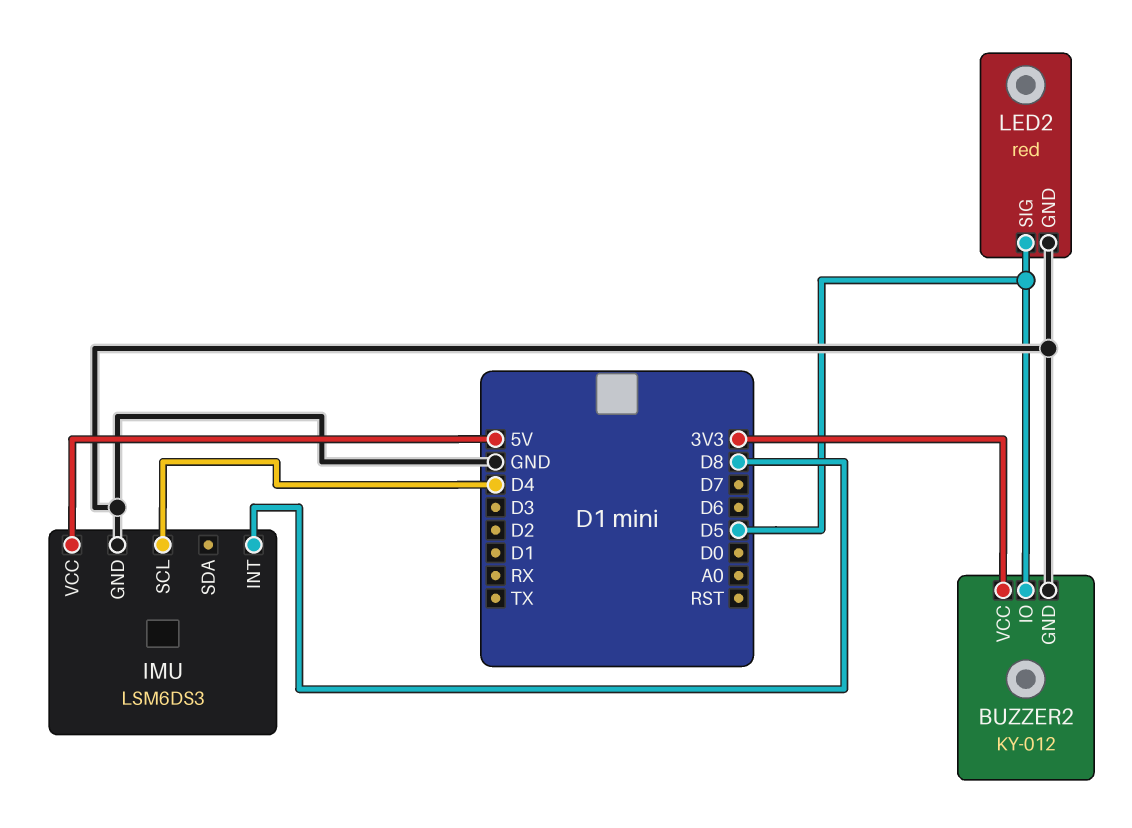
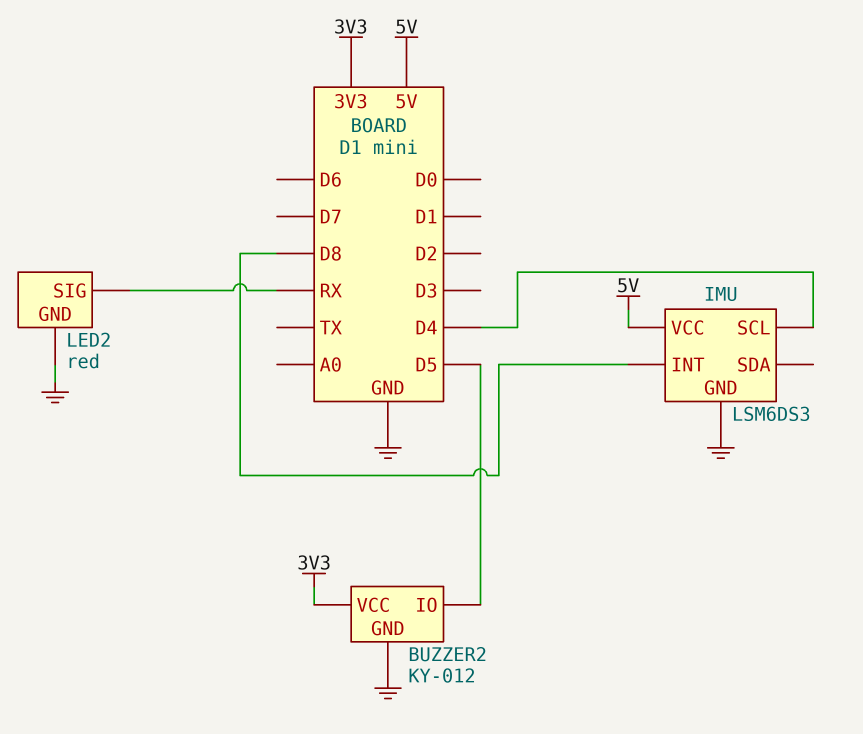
LED2 pin SIG: D5 -> RX

